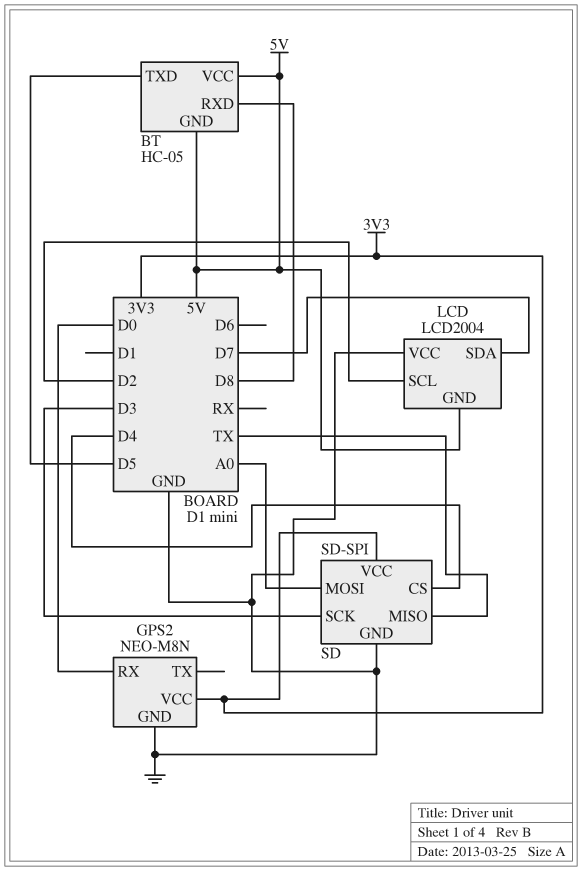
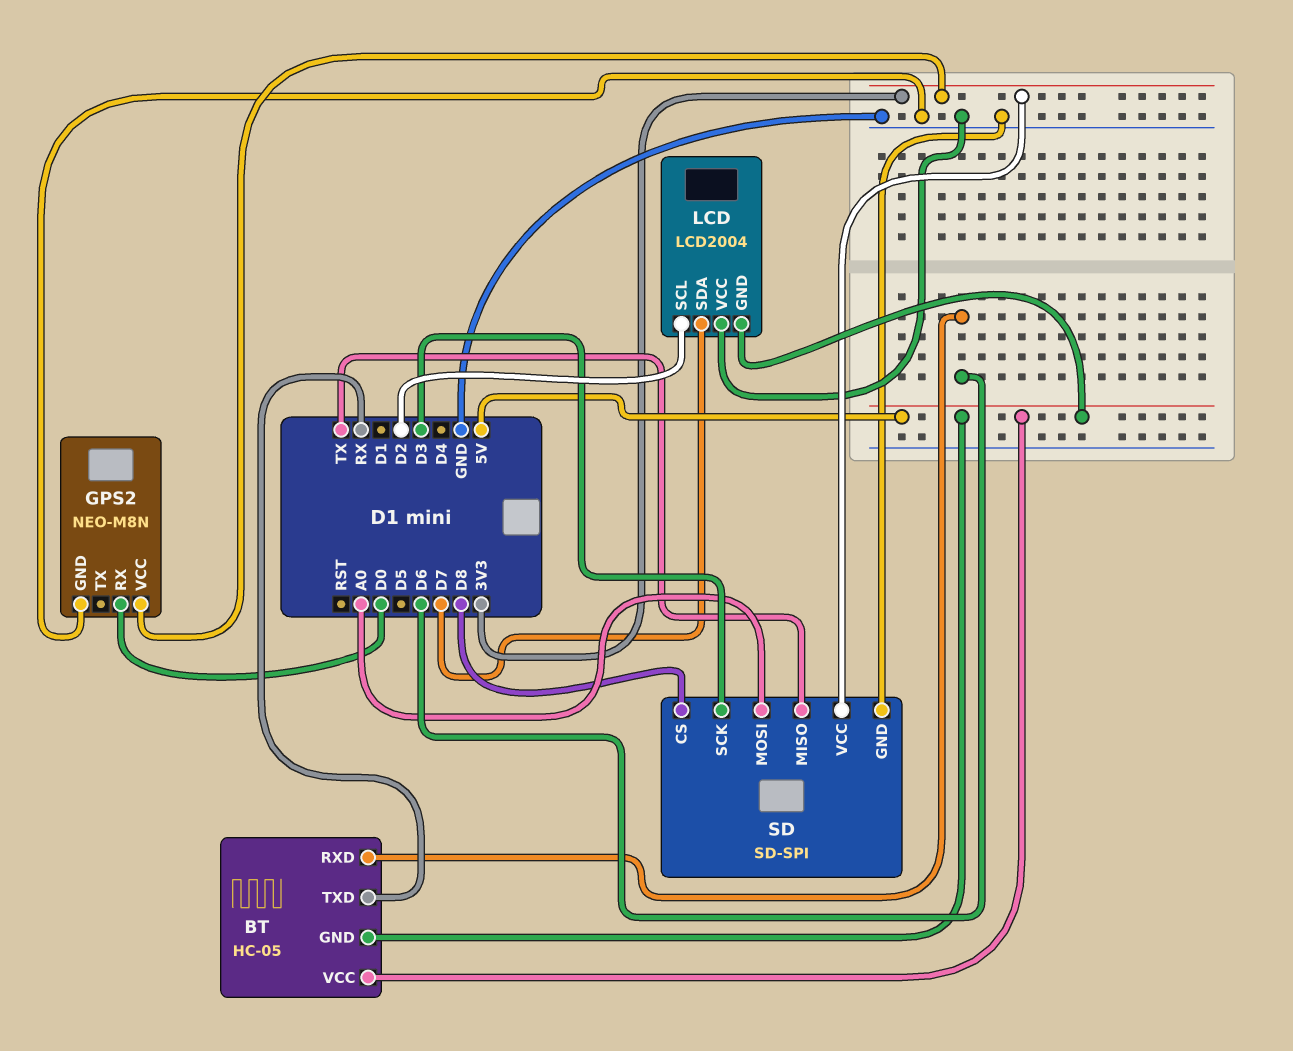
BT pin RXD: D8 -> D6
BT pin TXD: D5 -> RX
SD pin CS: D4 -> D8

